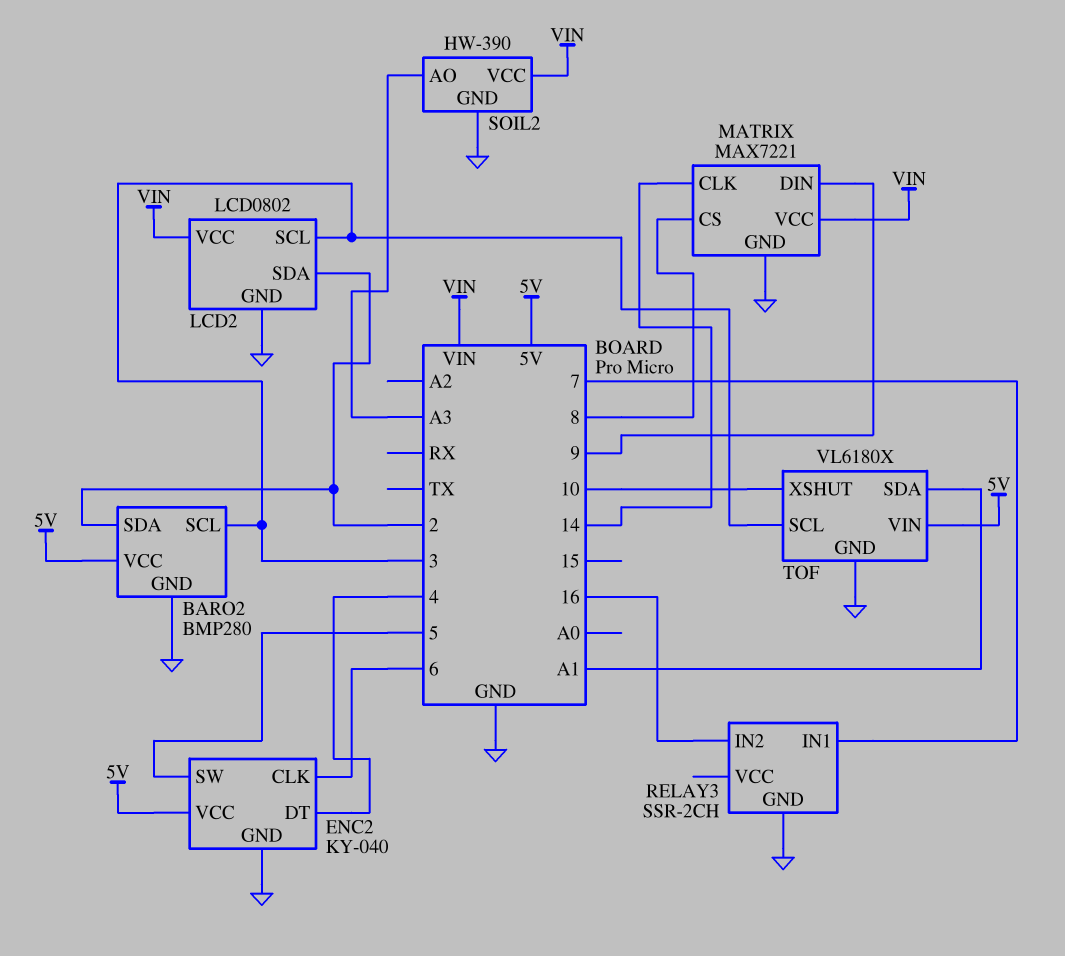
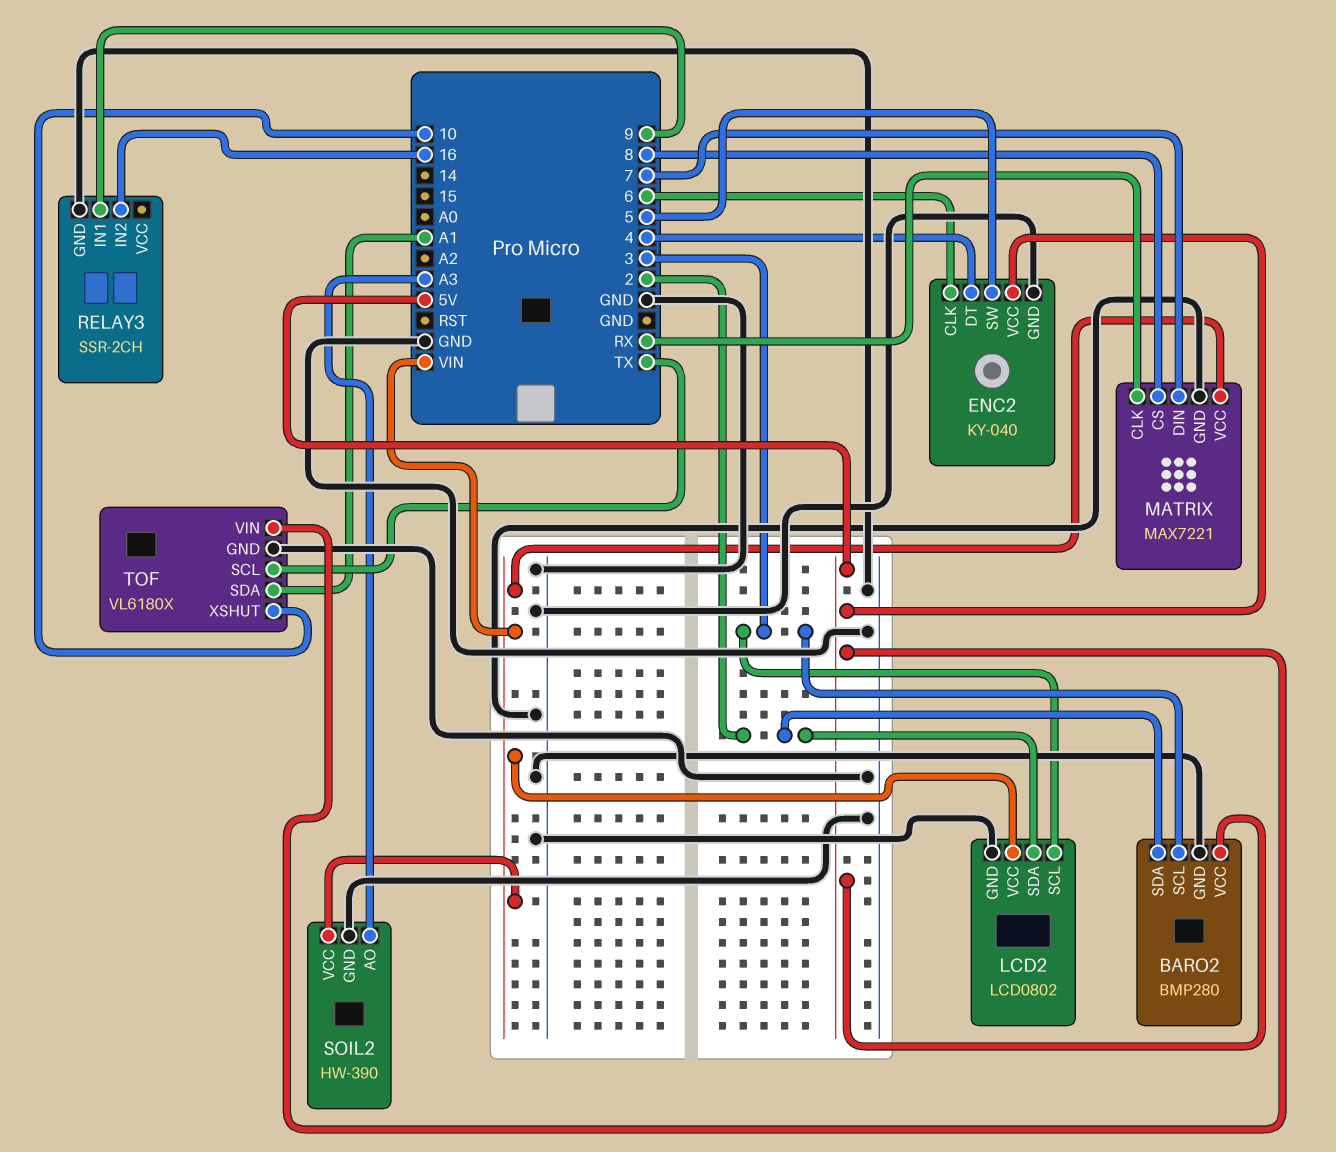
MATRIX pin CLK: 14 -> RX
MATRIX pin DIN: 9 -> 7
RELAY3 pin IN1: 7 -> 9
TOF pin SCL: 3 -> TX

